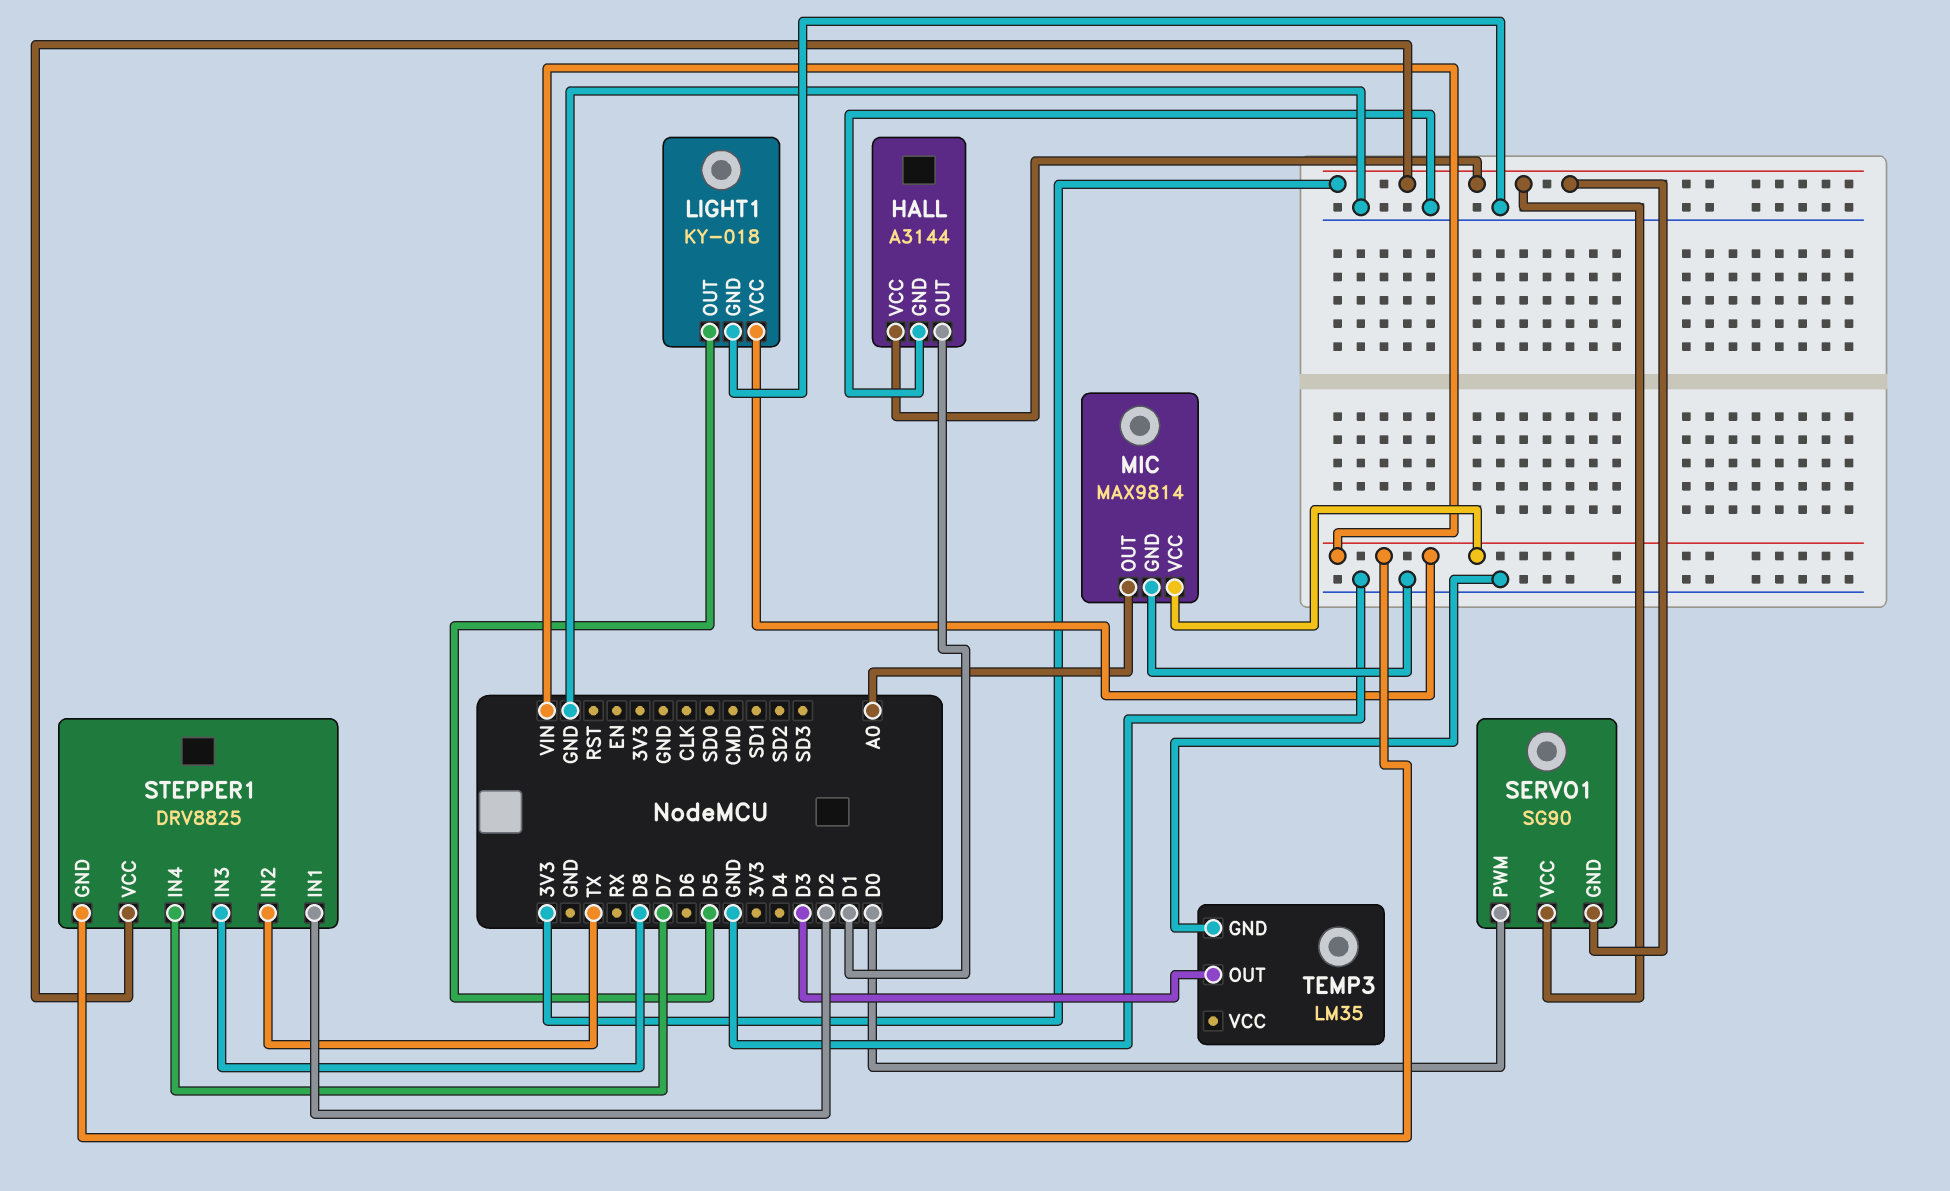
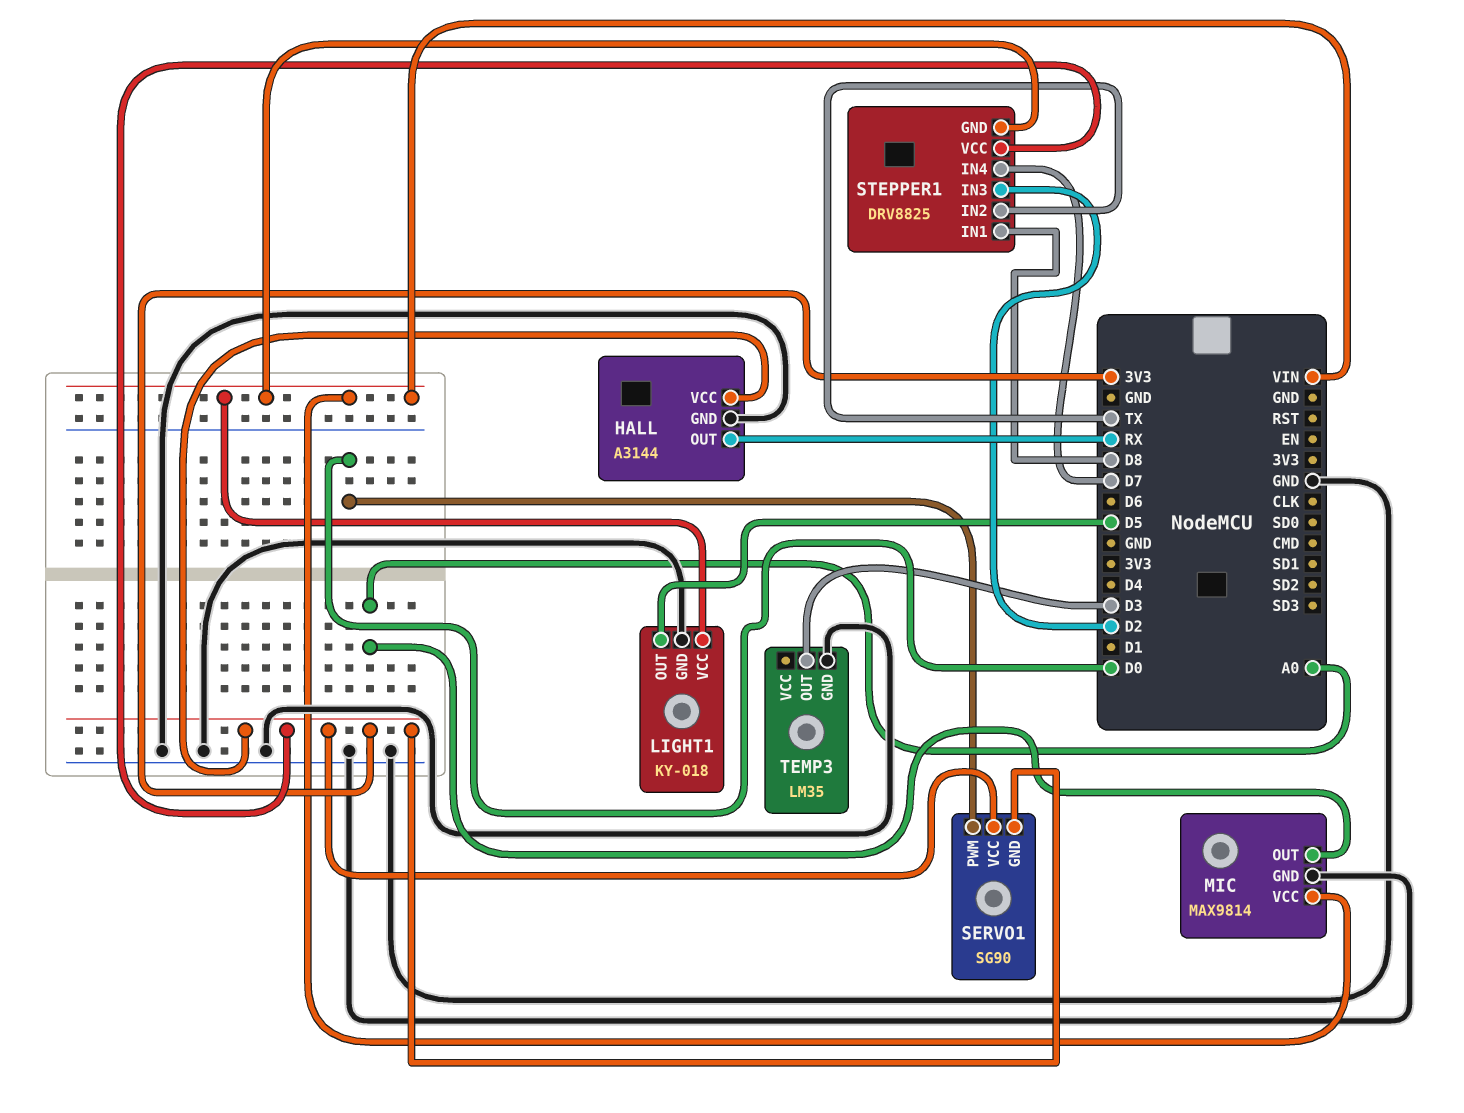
HALL pin OUT: D1 -> RX
STEPPER1 pin IN1: D2 -> D8
STEPPER1 pin IN3: D8 -> D2

